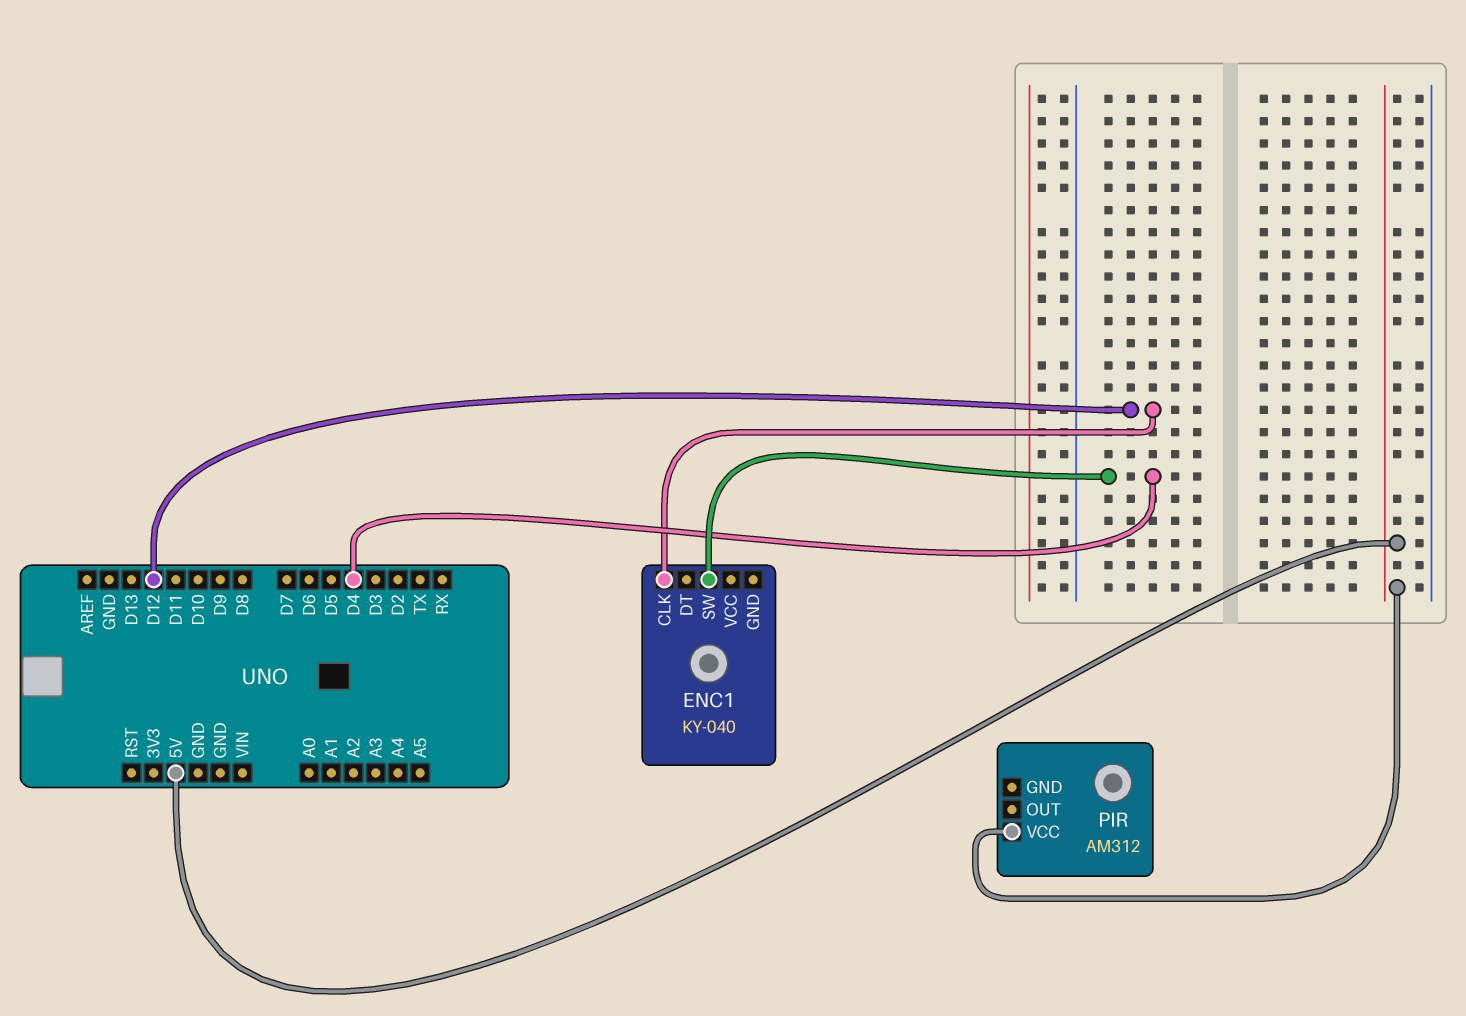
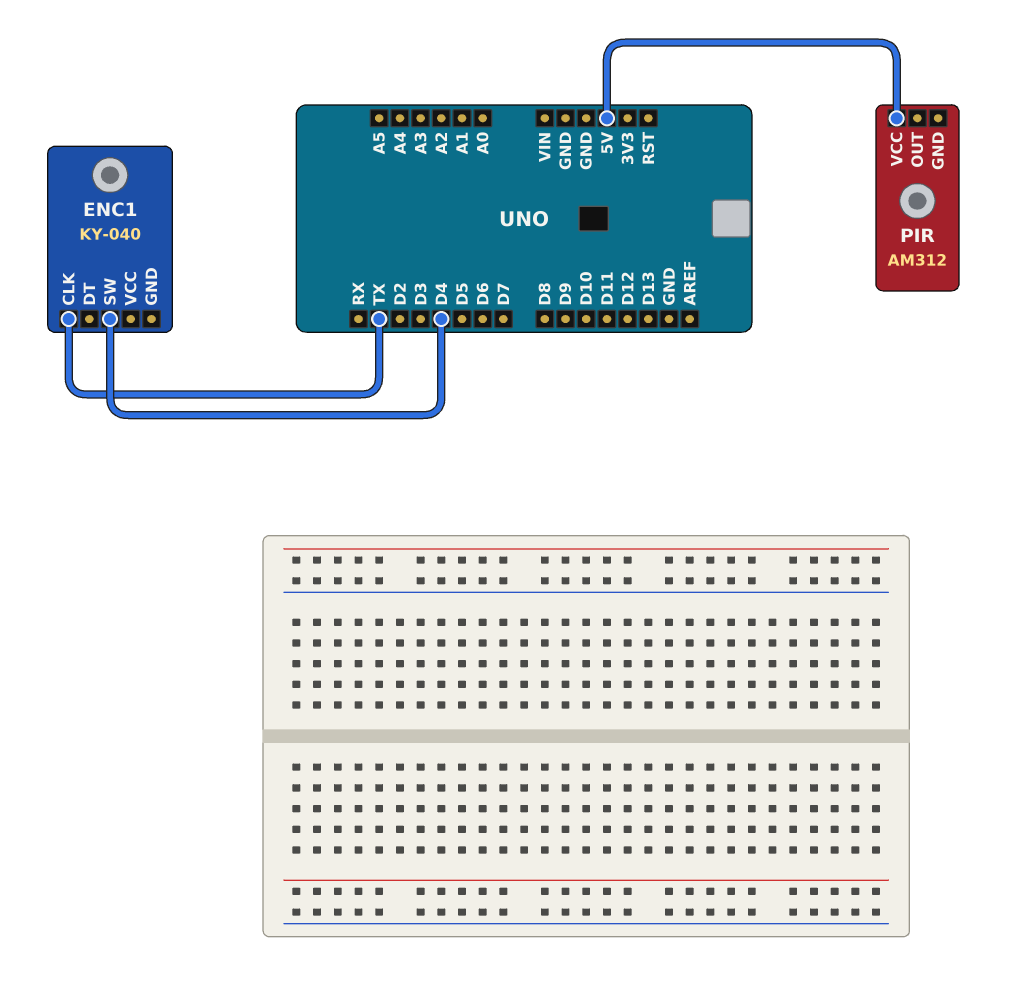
ENC1 pin CLK: D12 -> TX

